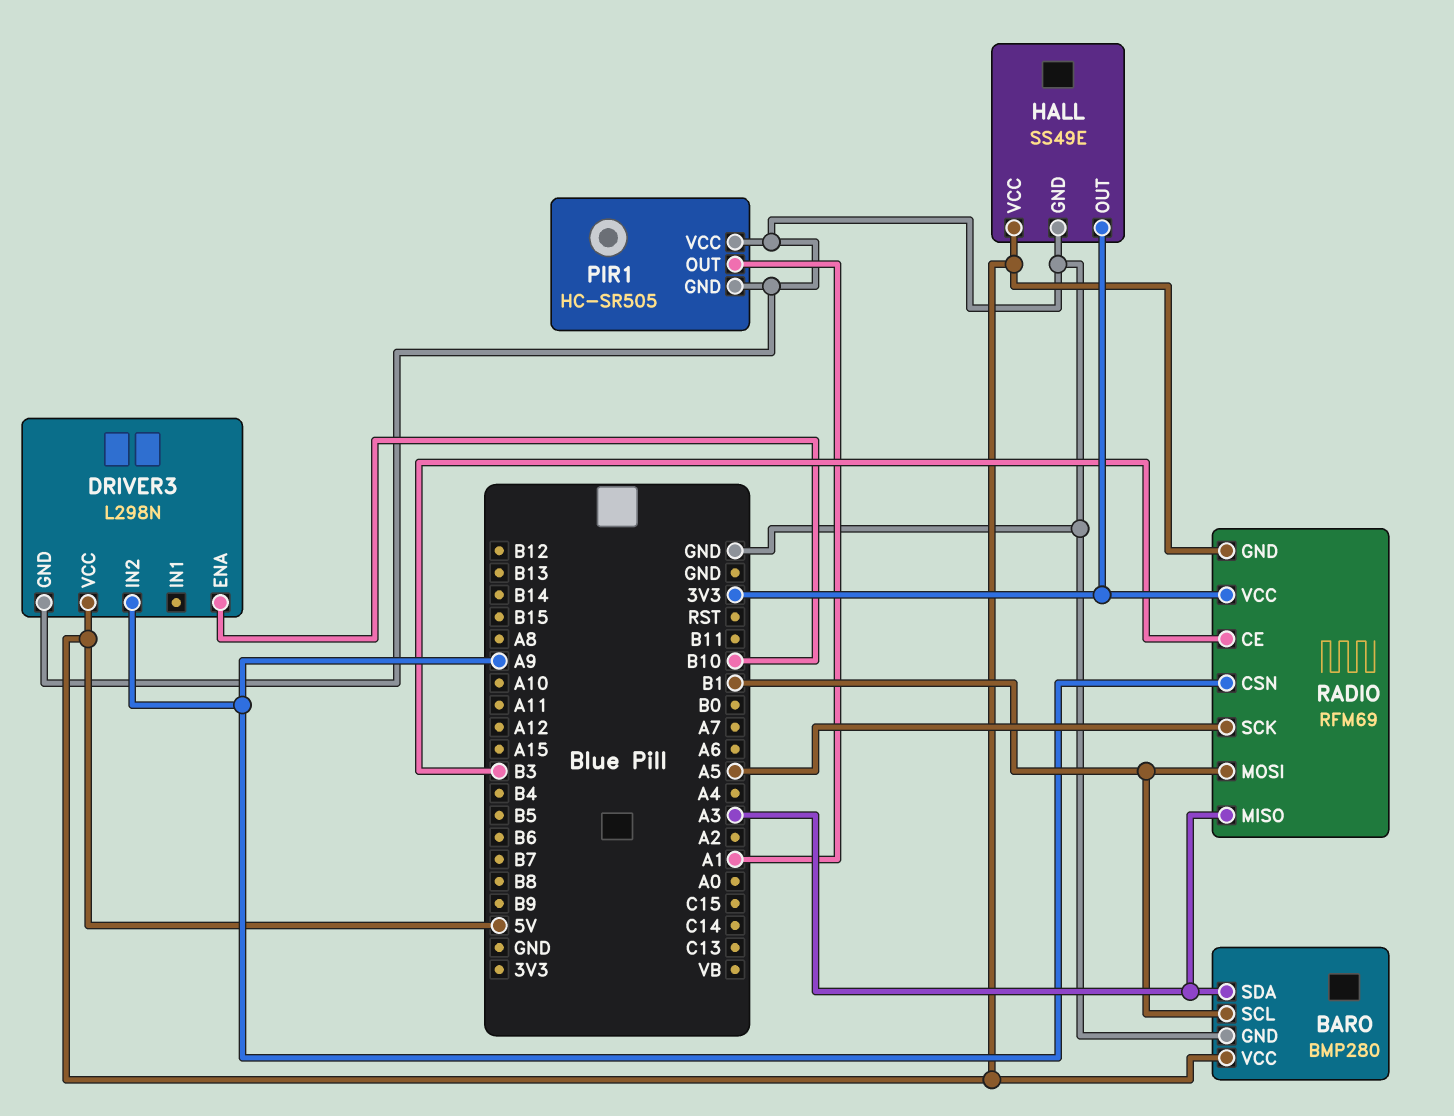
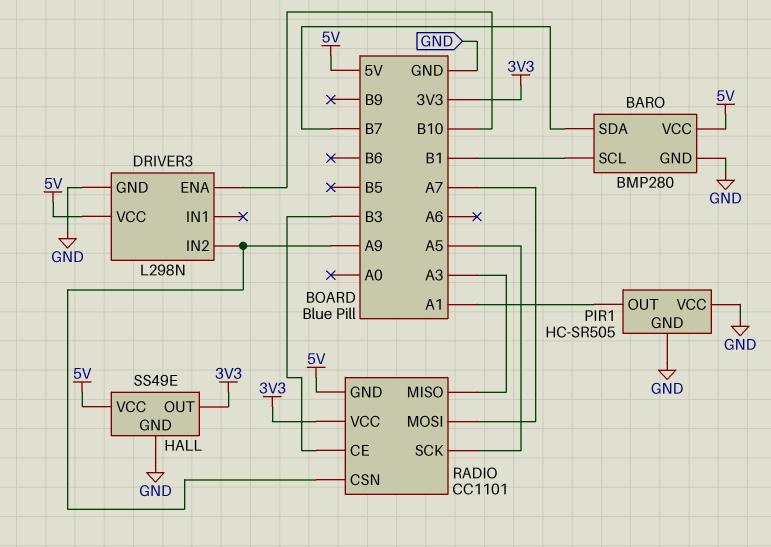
BARO pin SDA: A3 -> B7
RADIO: RFM69 -> CC1101
RADIO pin MOSI: B1 -> A7

